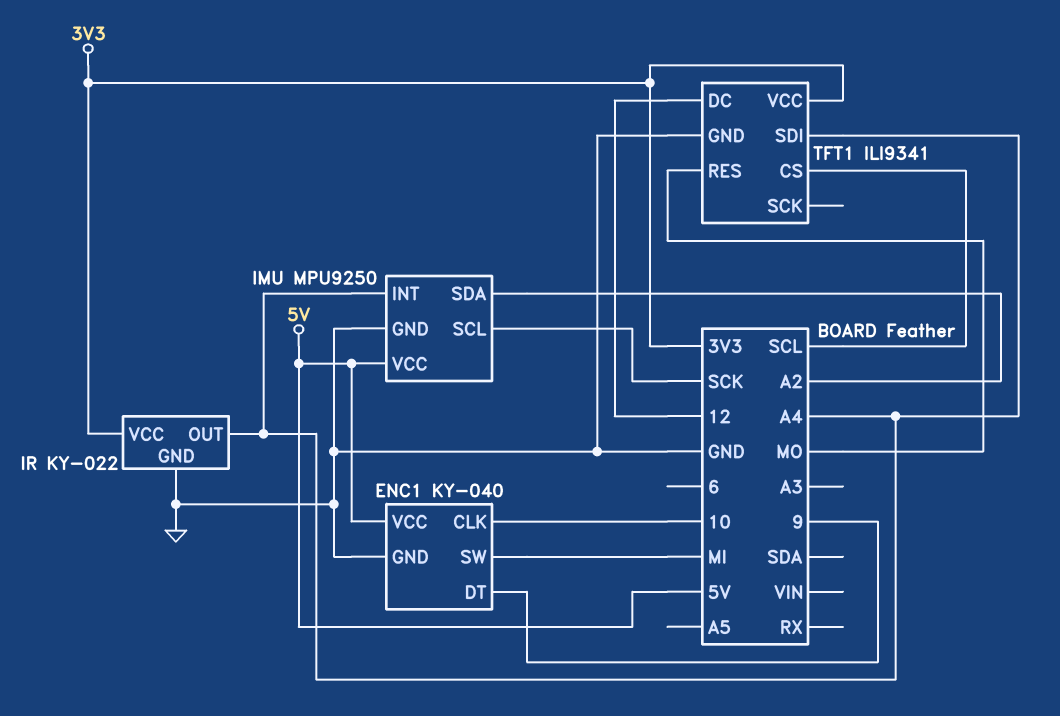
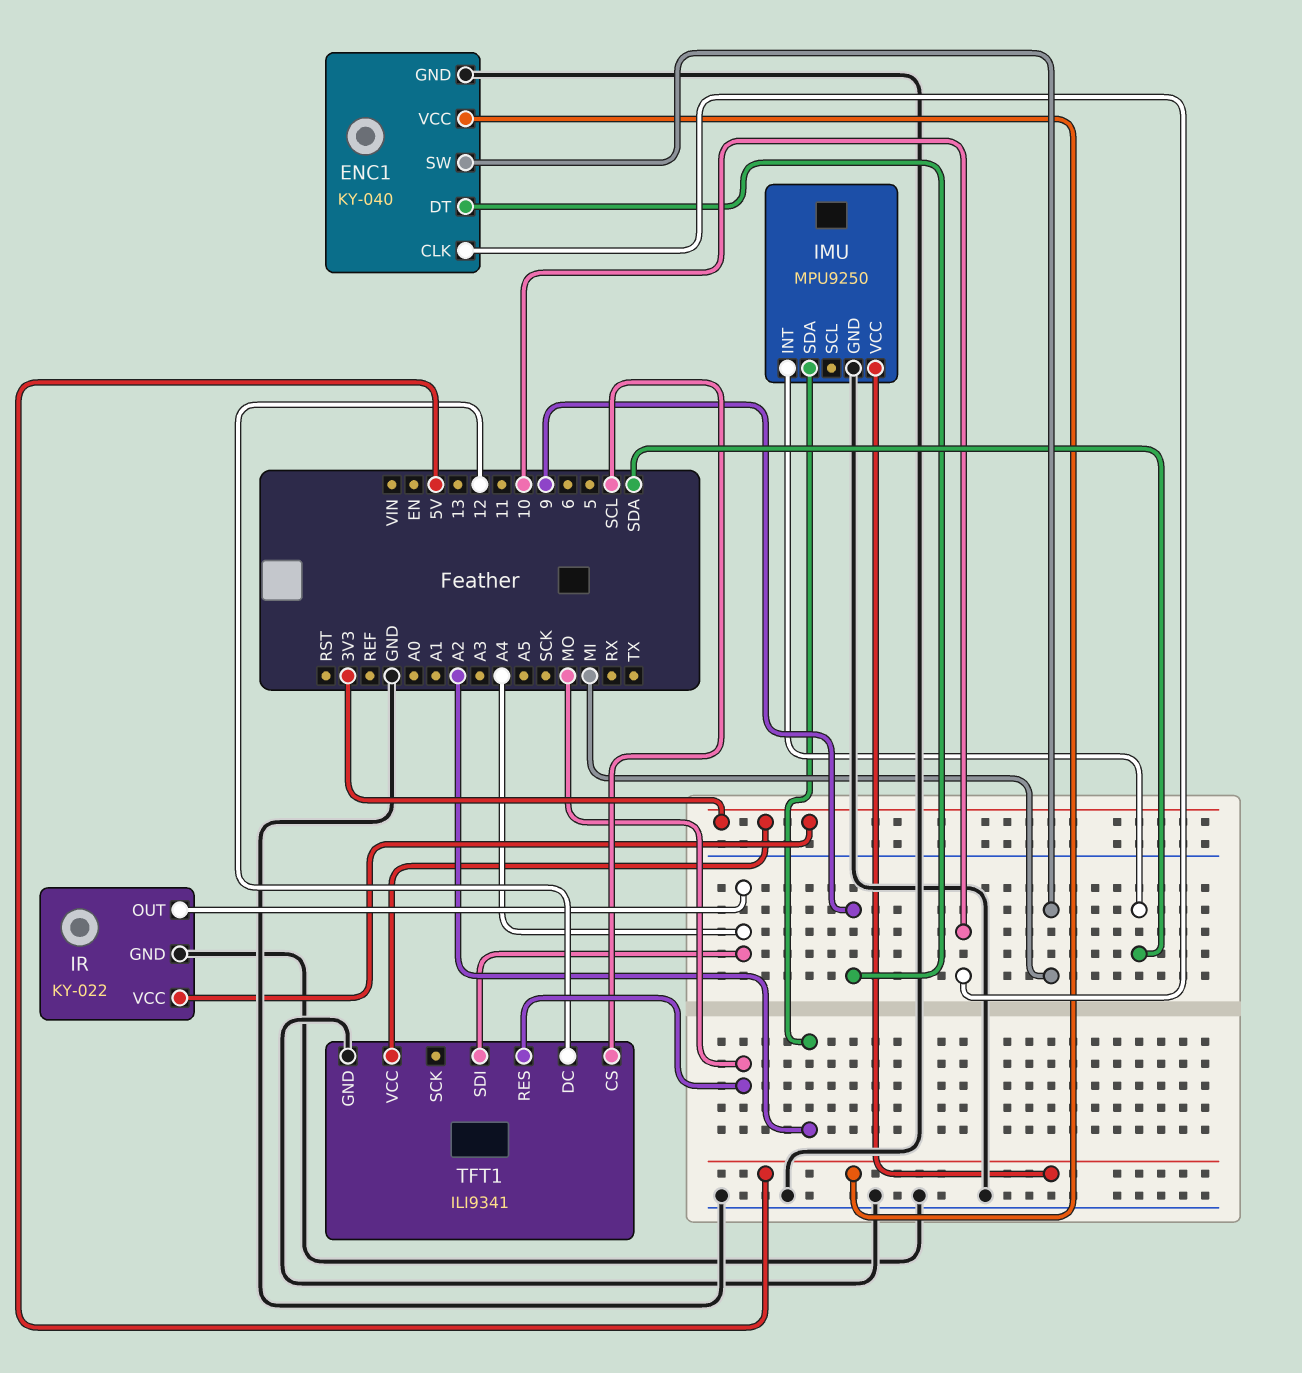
IMU pin INT: A4 -> SDA
IMU pin SCL: SCK -> none

